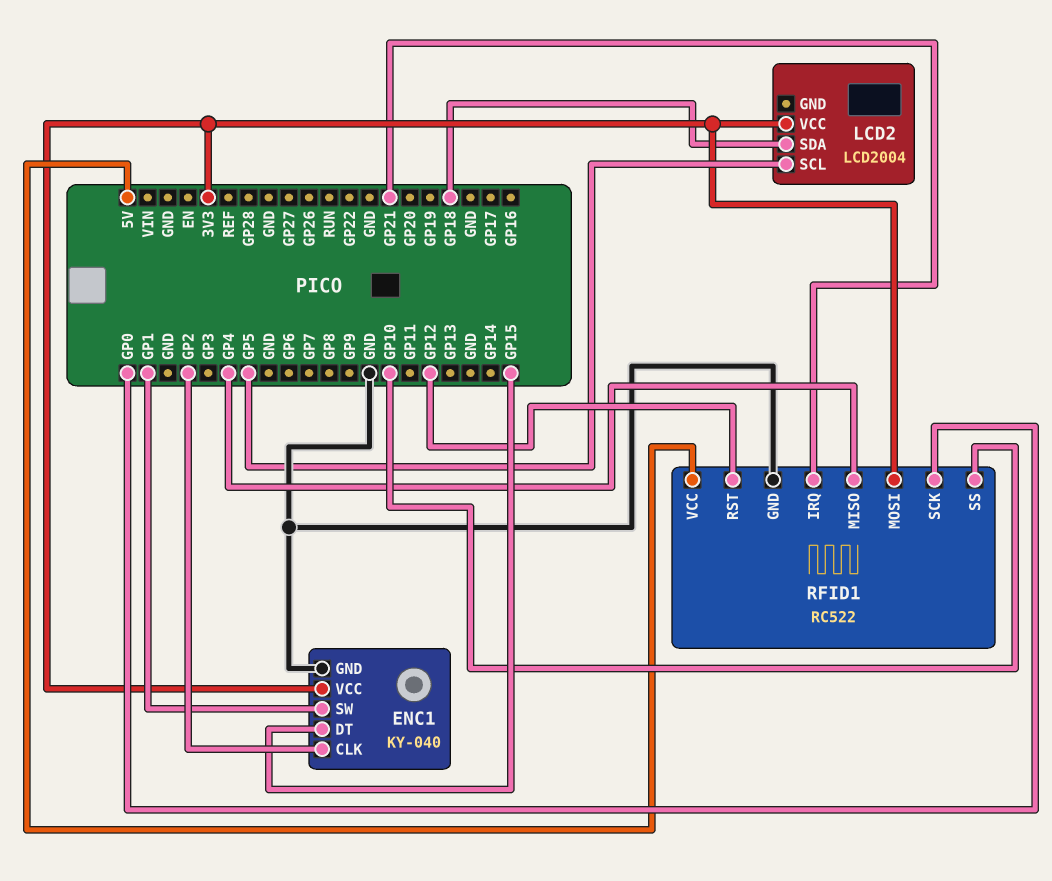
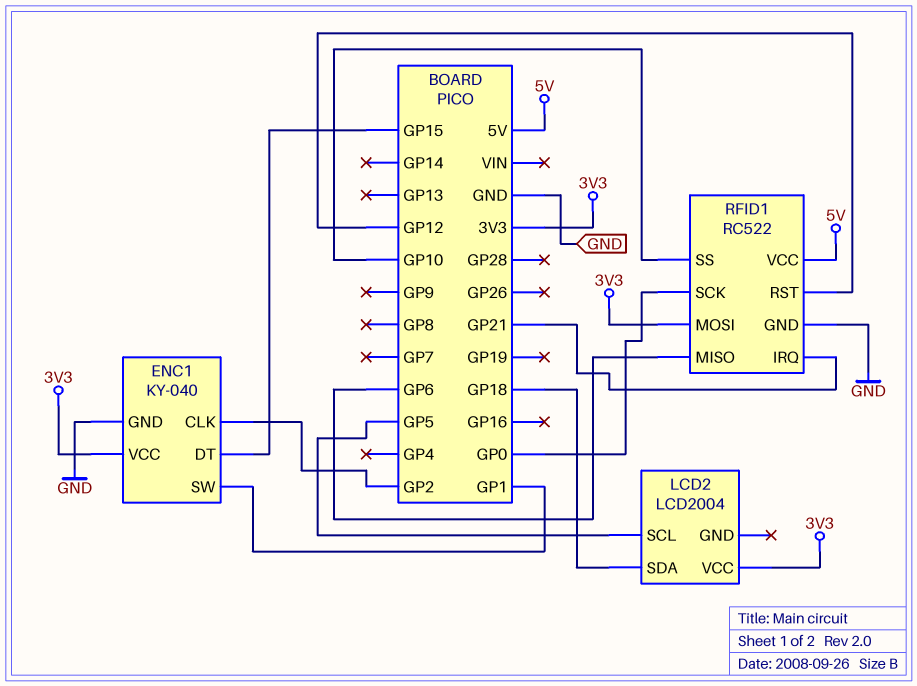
RFID1 pin MISO: GP4 -> GP6

